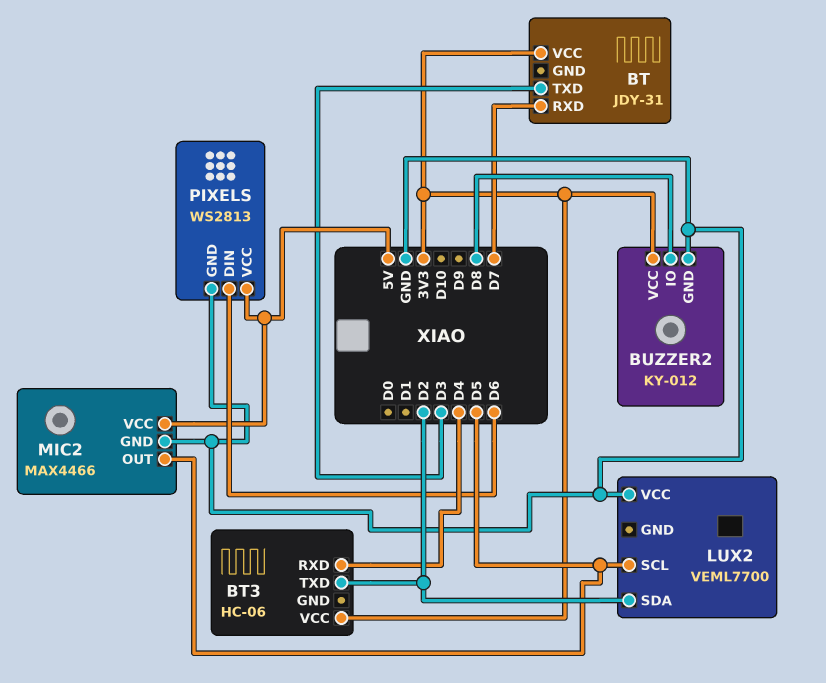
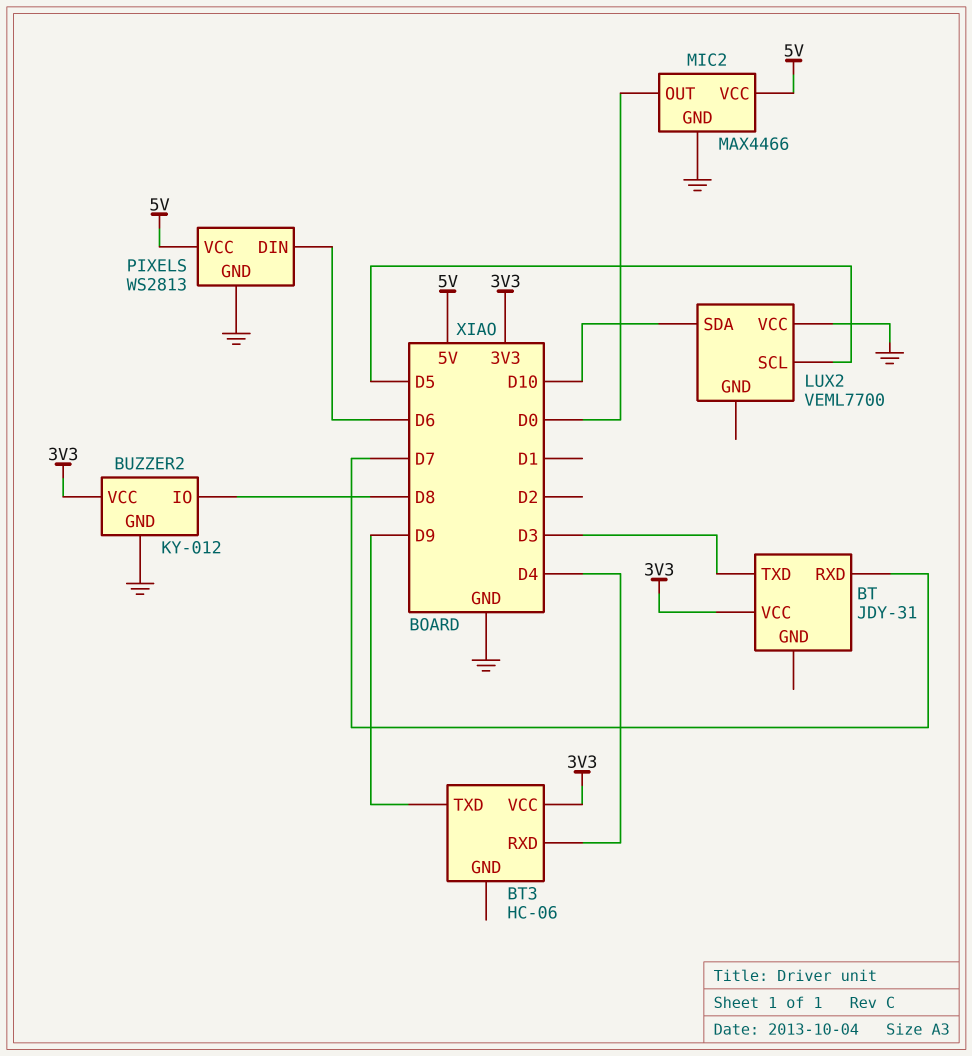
BT3 pin TXD: D2 -> D9
LUX2 pin SDA: D2 -> D10
MIC2 pin OUT: D5 -> D0

